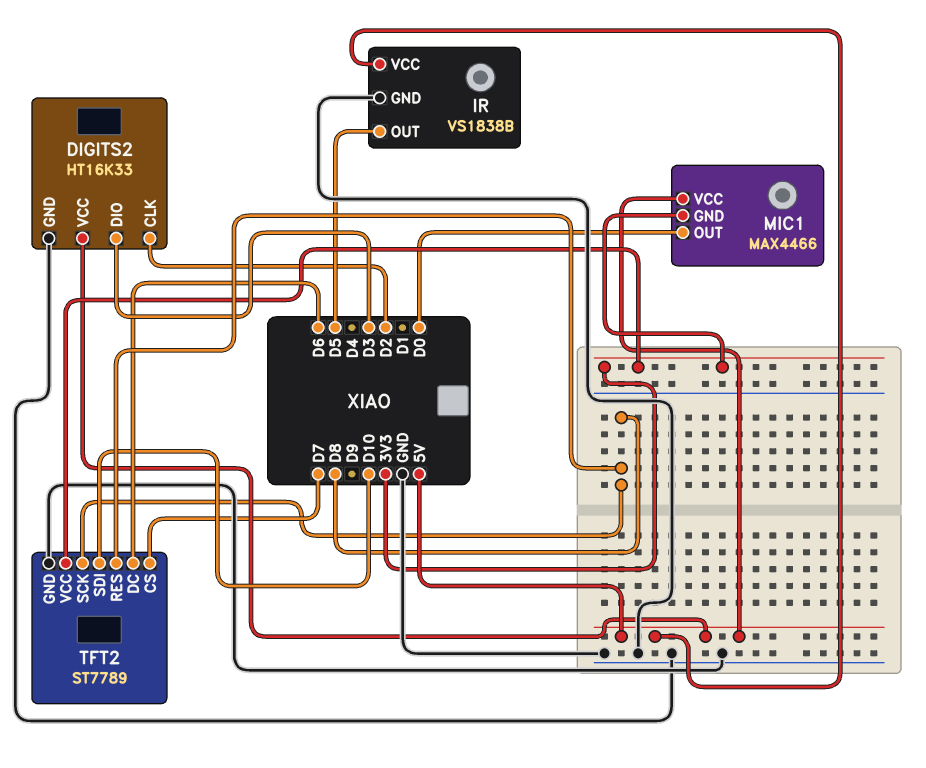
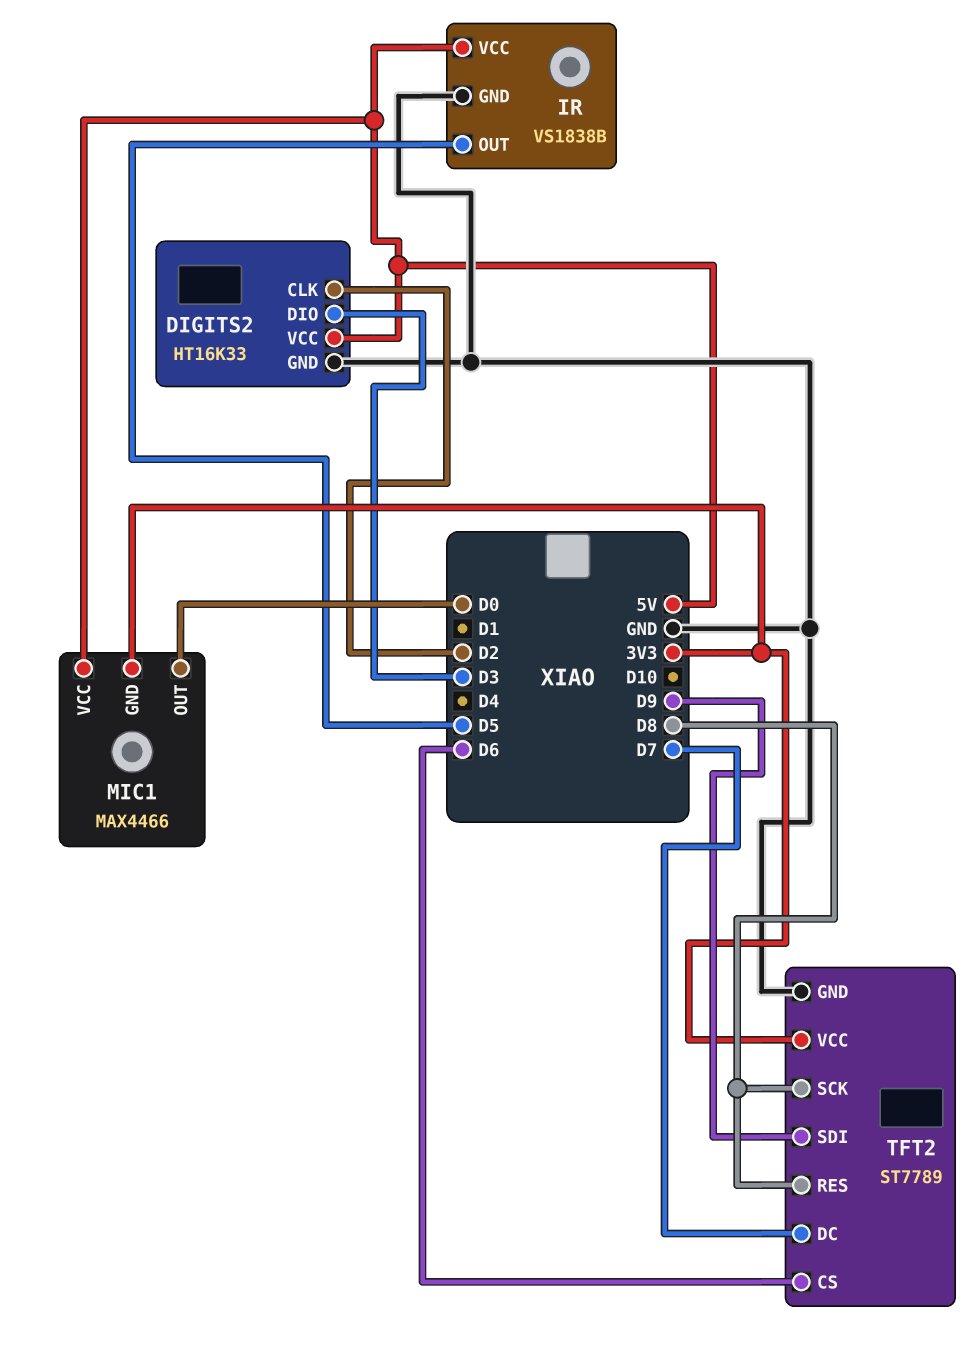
TFT2 pin CS: D7 -> D6
TFT2 pin DC: D6 -> D7
TFT2 pin SDI: D10 -> D9

